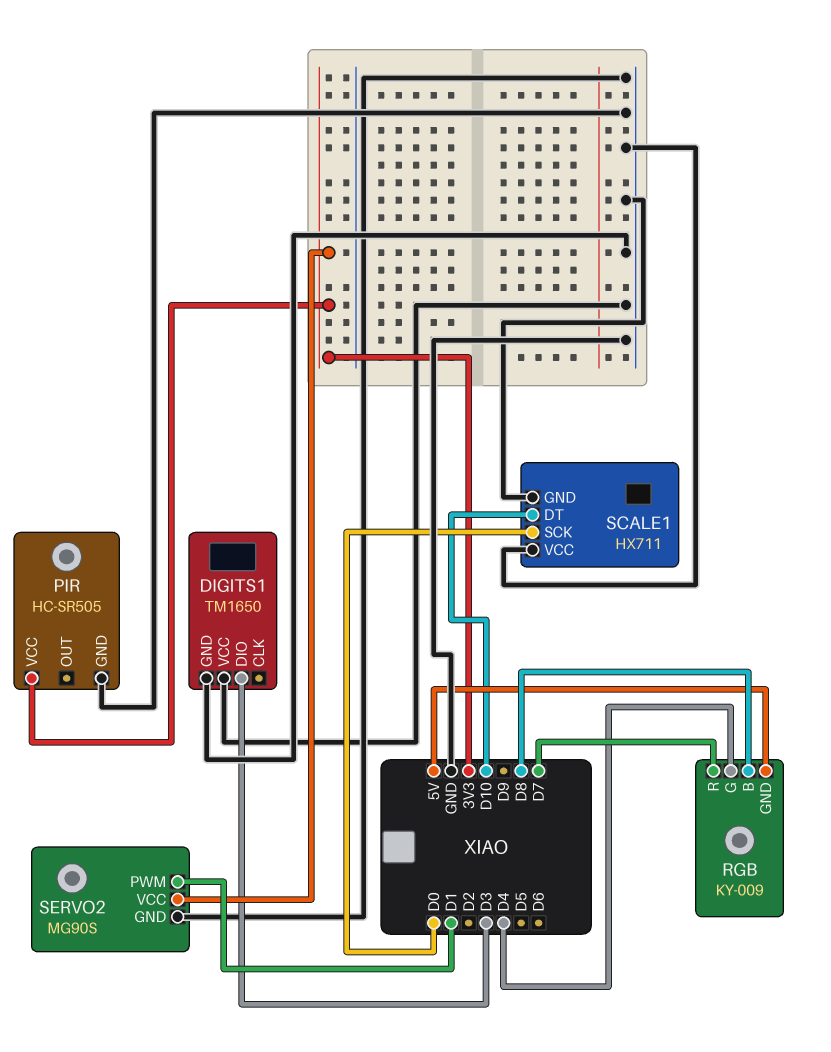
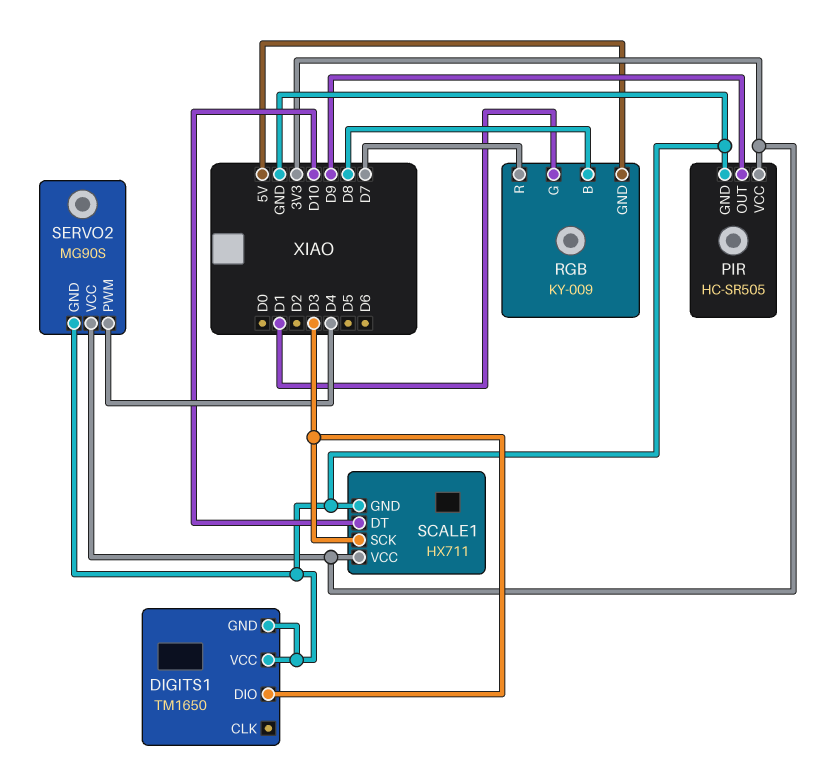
PIR pin OUT: none -> D9
RGB pin G: D4 -> D1
SCALE1 pin SCK: D0 -> D3
SCALE1 pin VCC: GND -> 3V3
SERVO2 pin PWM: D1 -> D4

